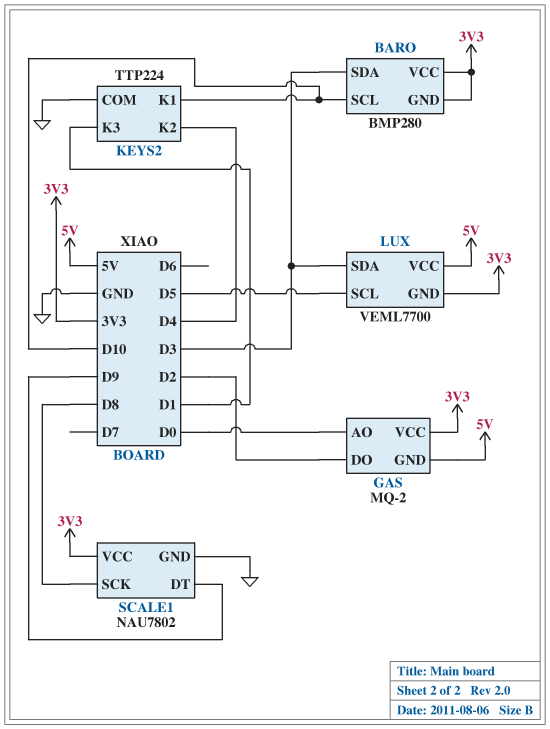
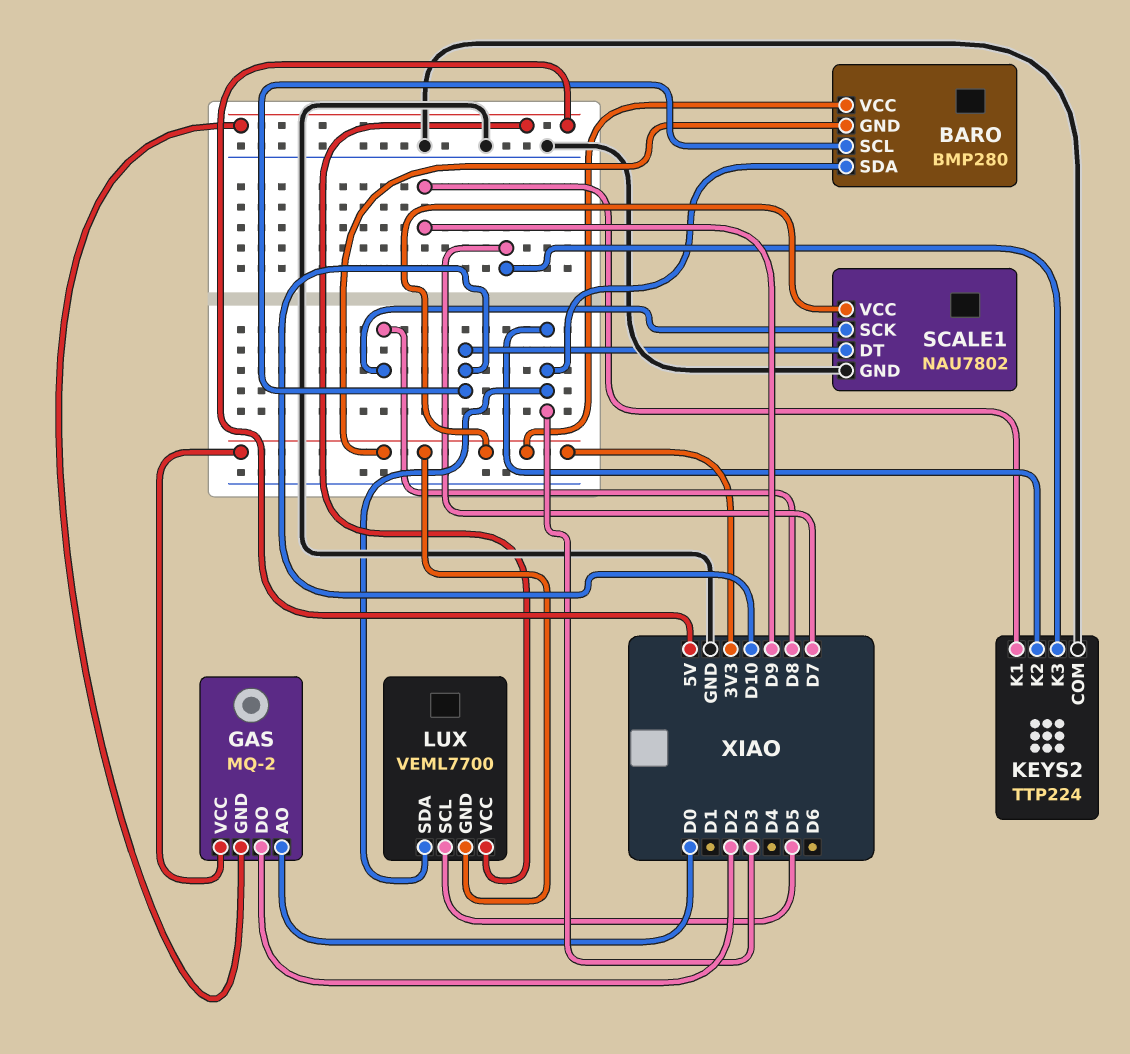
KEYS2 pin K1: D10 -> D9
KEYS2 pin K2: D4 -> D3
KEYS2 pin K3: D1 -> D7
SCALE1 pin DT: D9 -> D10

